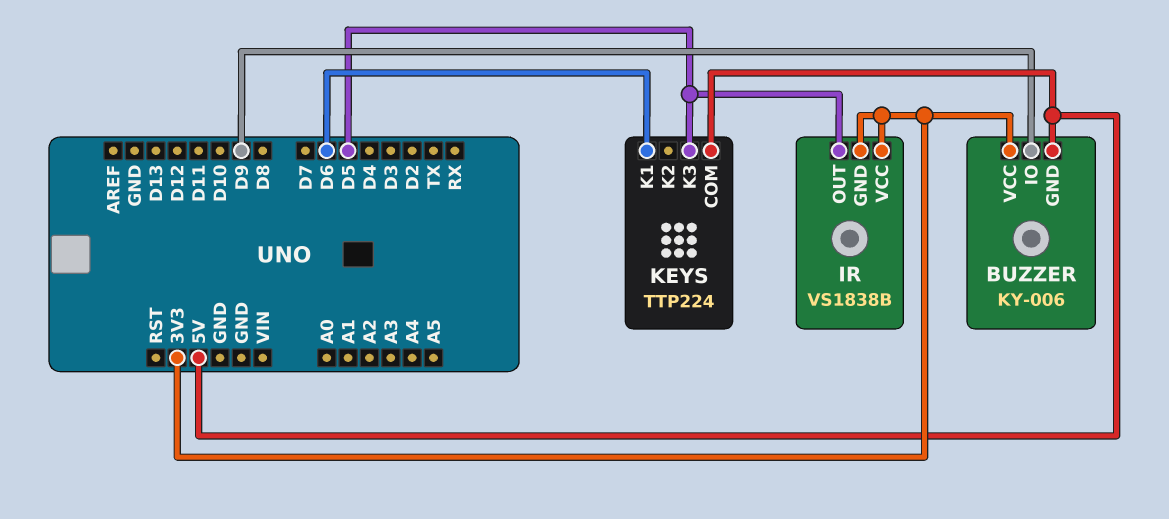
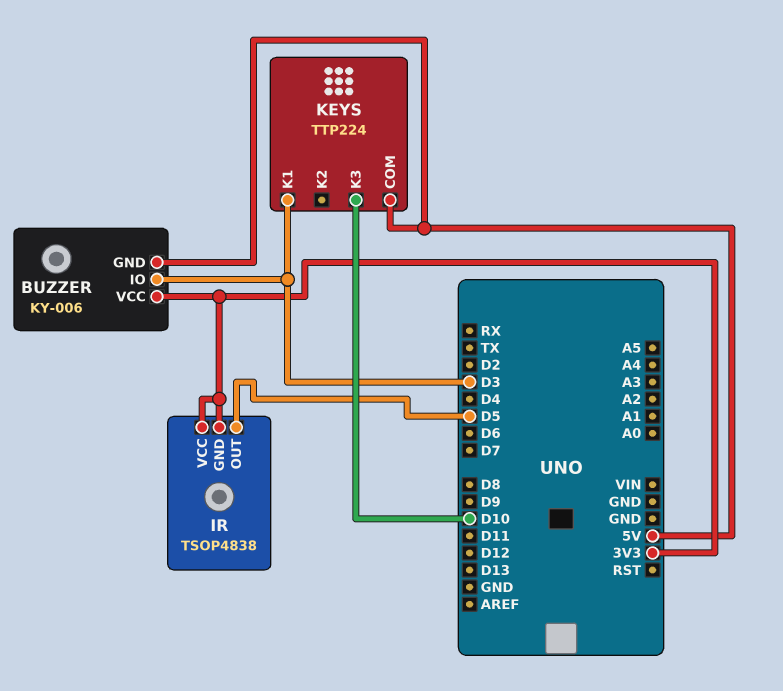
BUZZER pin IO: D9 -> D3
IR: VS1838B -> TSOP4838
KEYS pin K1: D6 -> D3
KEYS pin K3: D5 -> D10

